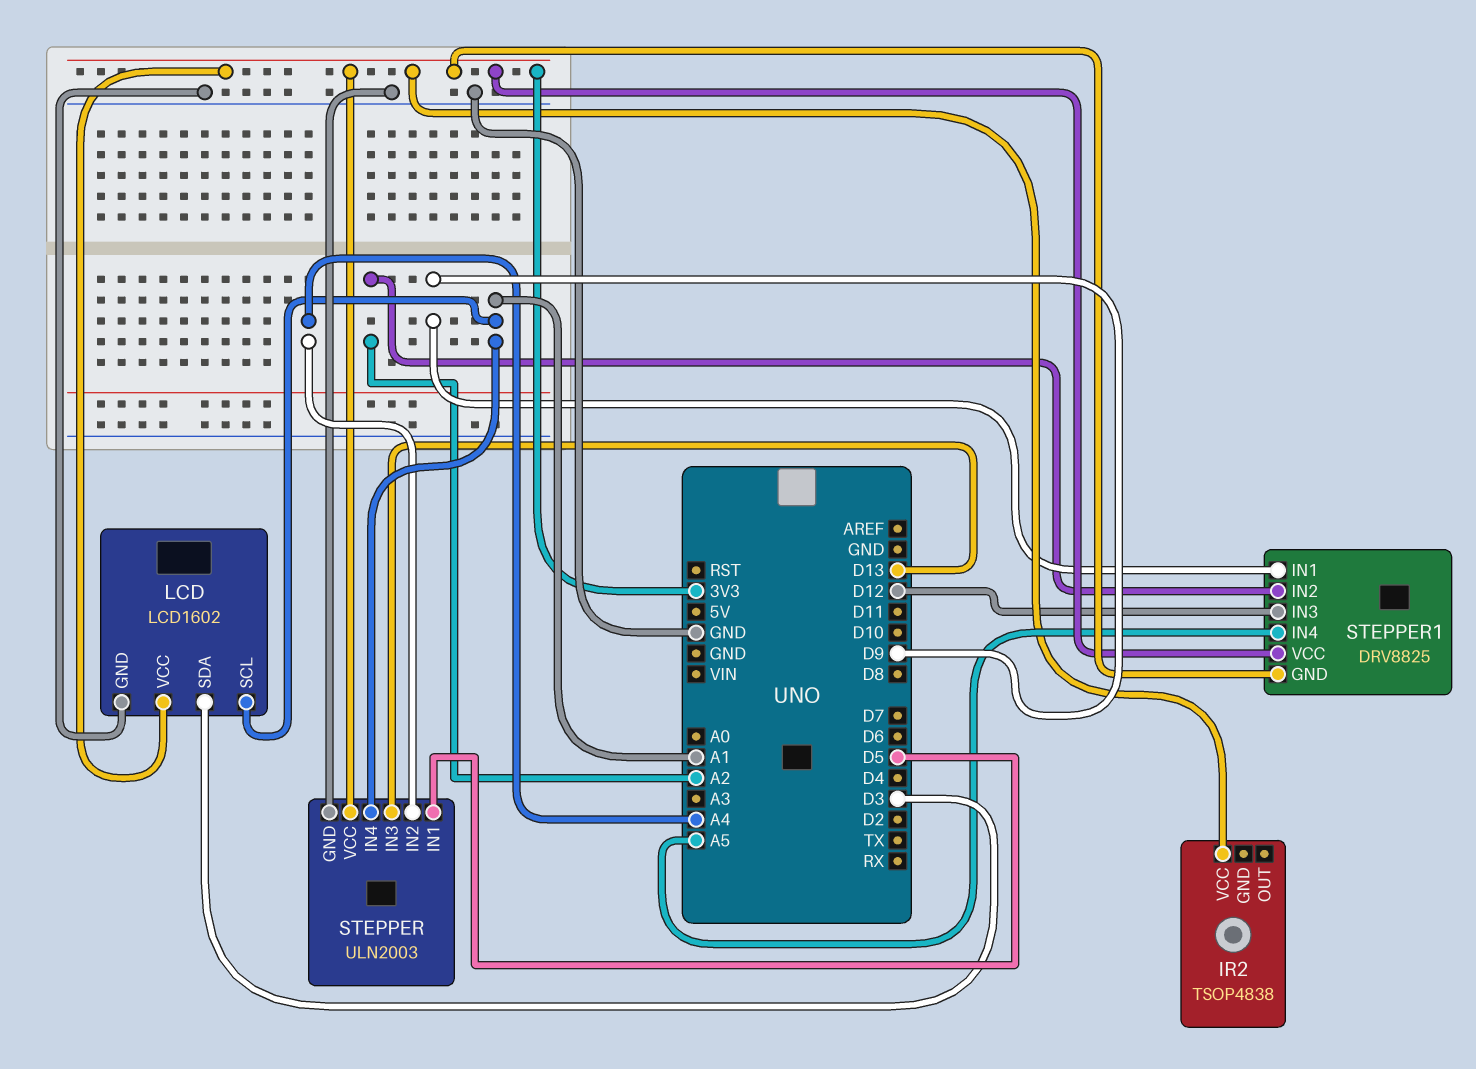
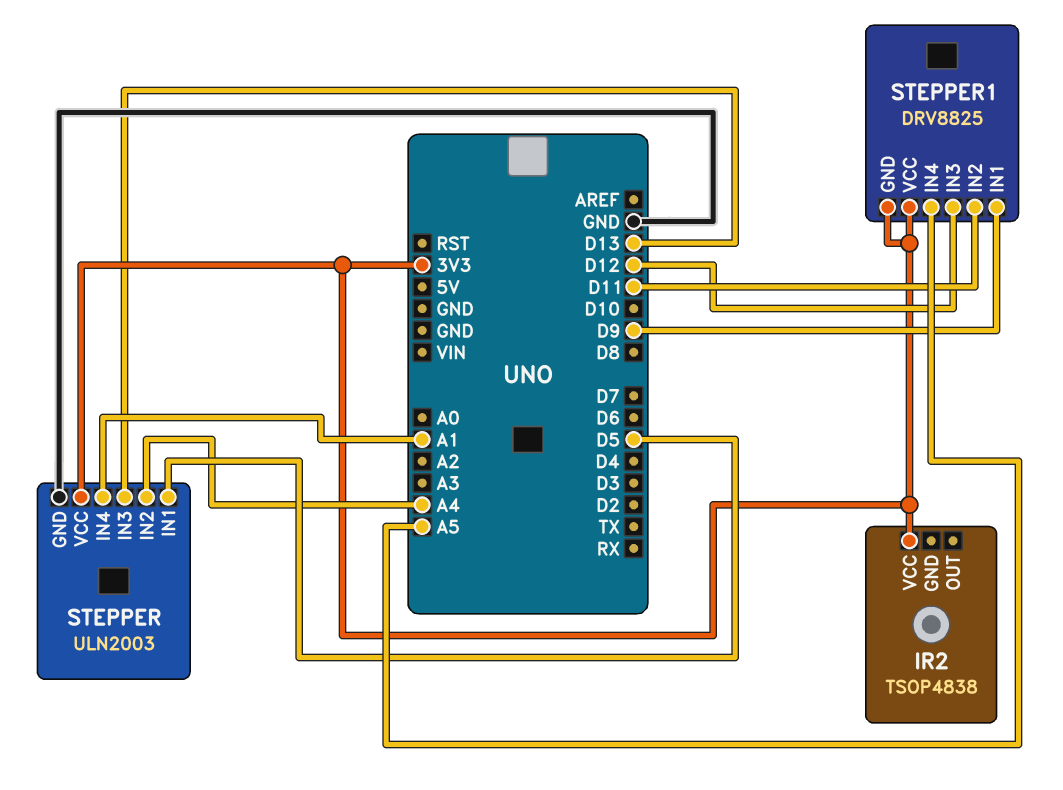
LCD: LCD1602 -> none
LCD pin GND: GND -> none
LCD pin SCL: A1 -> none
LCD pin SDA: D3 -> none
LCD pin VCC: 3V3 -> none
STEPPER1 pin IN2: A2 -> D11

